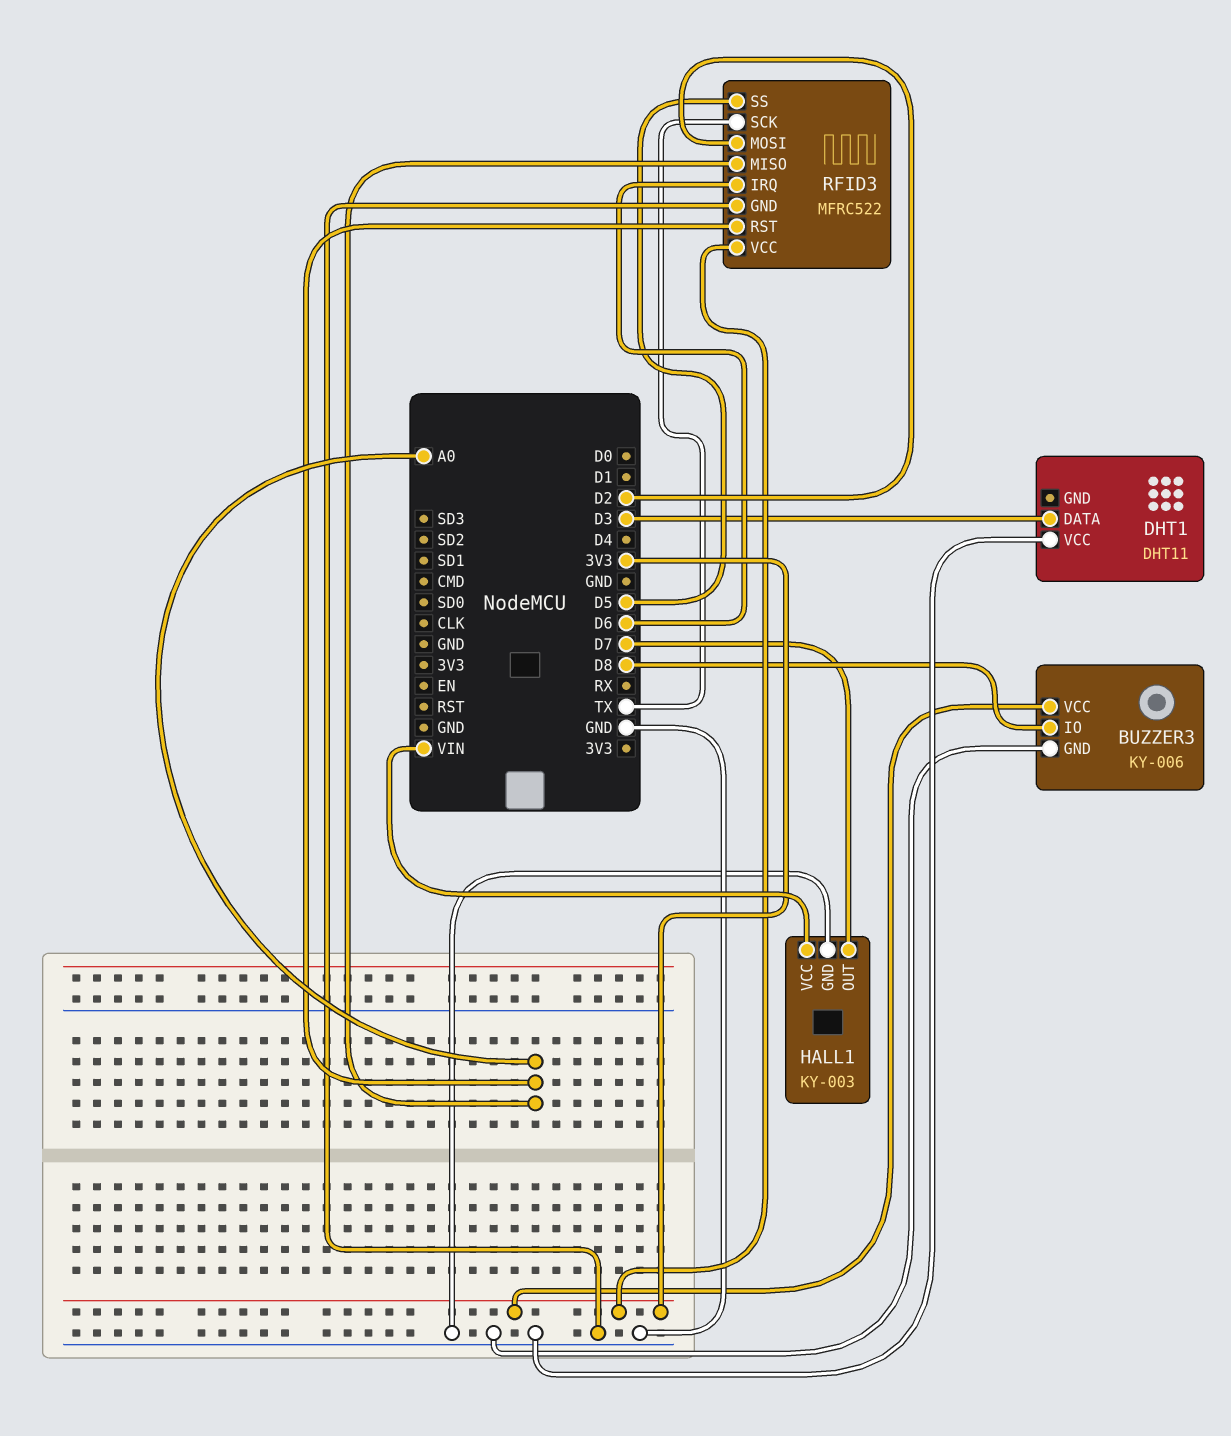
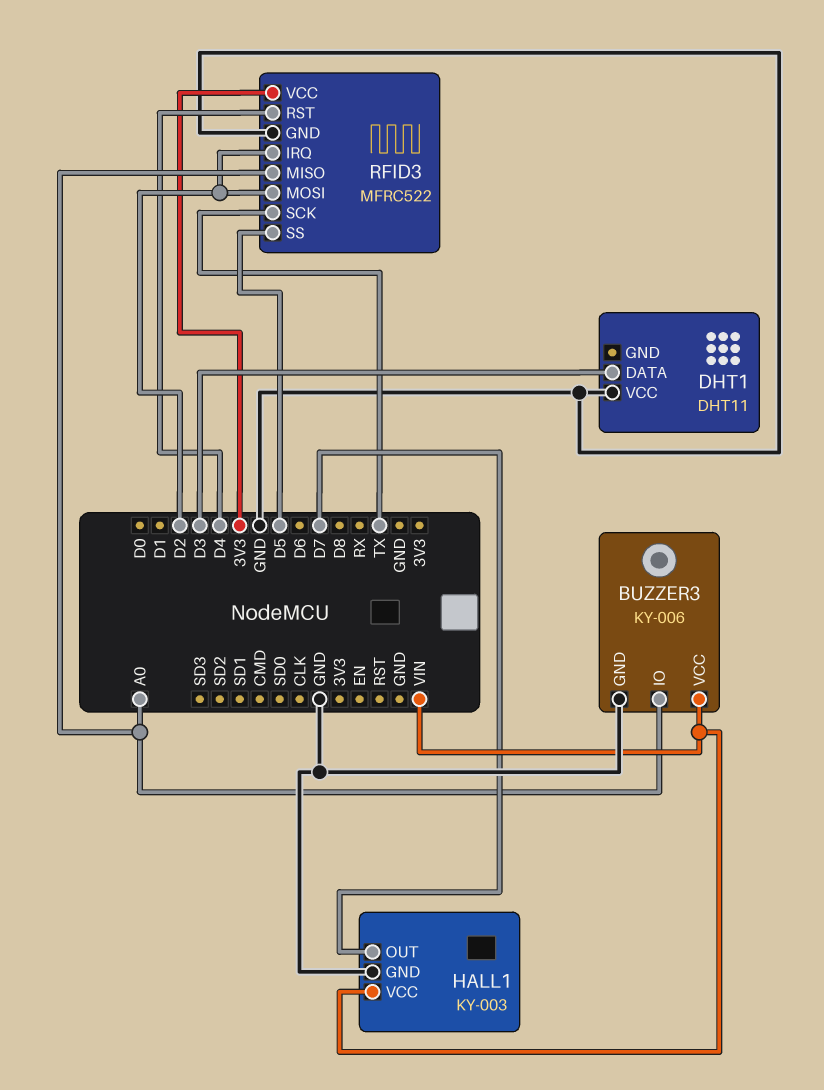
BUZZER3 pin IO: D8 -> A0
BUZZER3 pin VCC: 3V3 -> VIN
RFID3 pin IRQ: D6 -> D2
RFID3 pin RST: A0 -> D4

